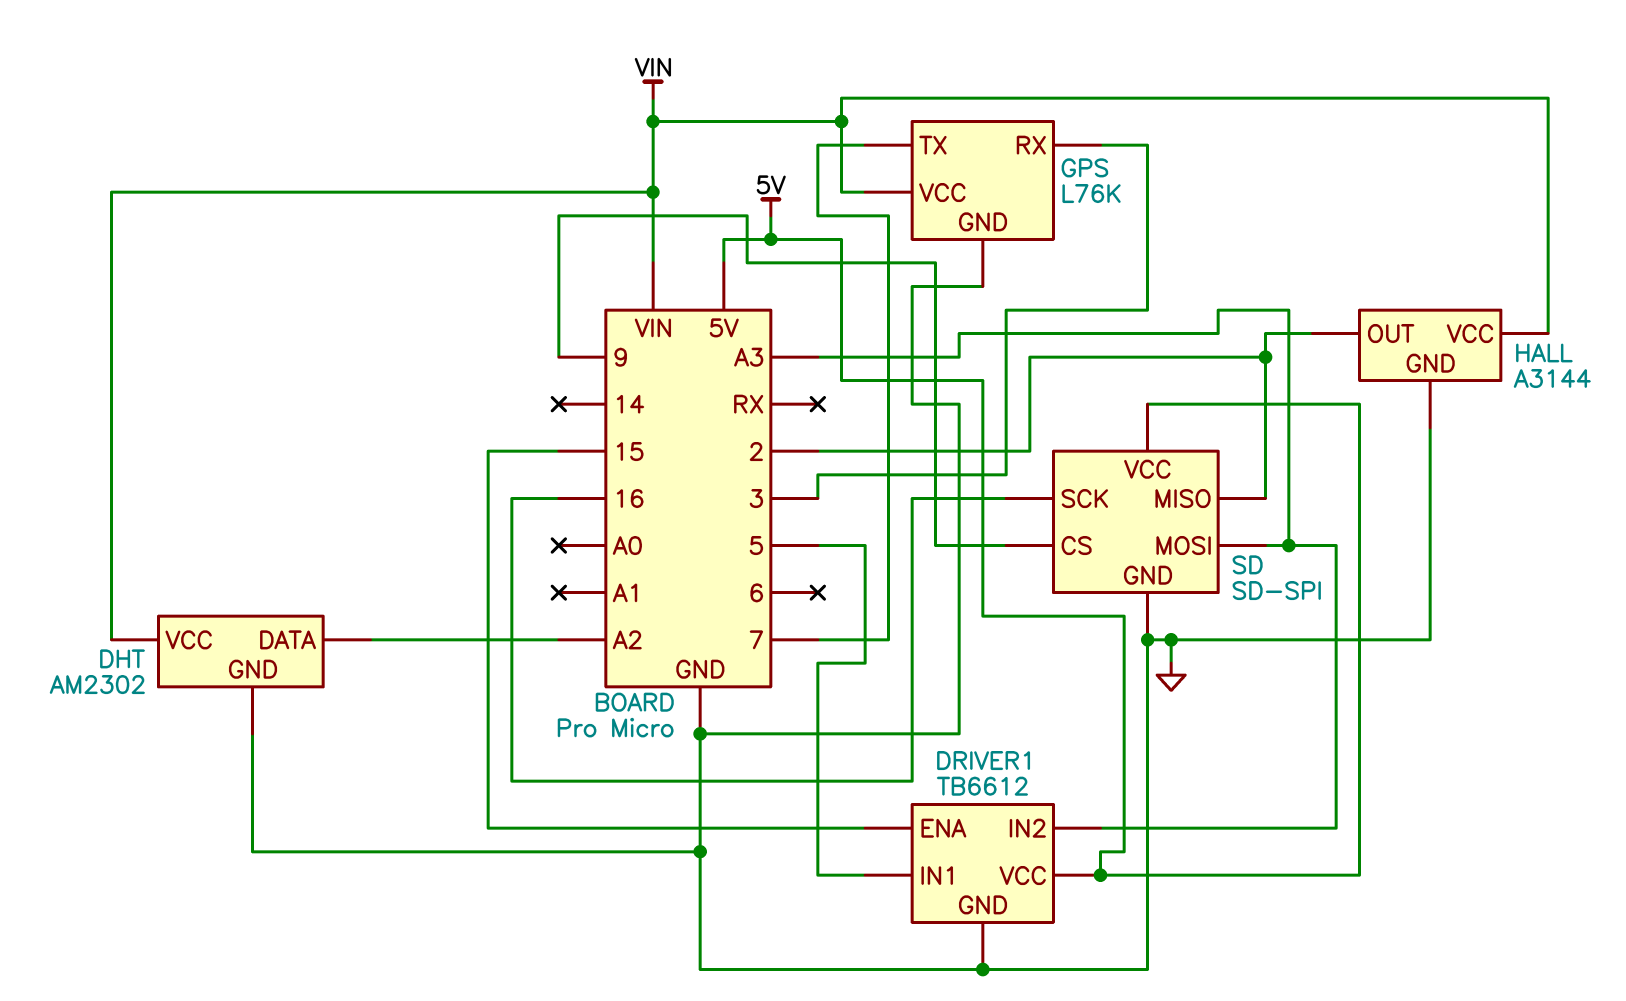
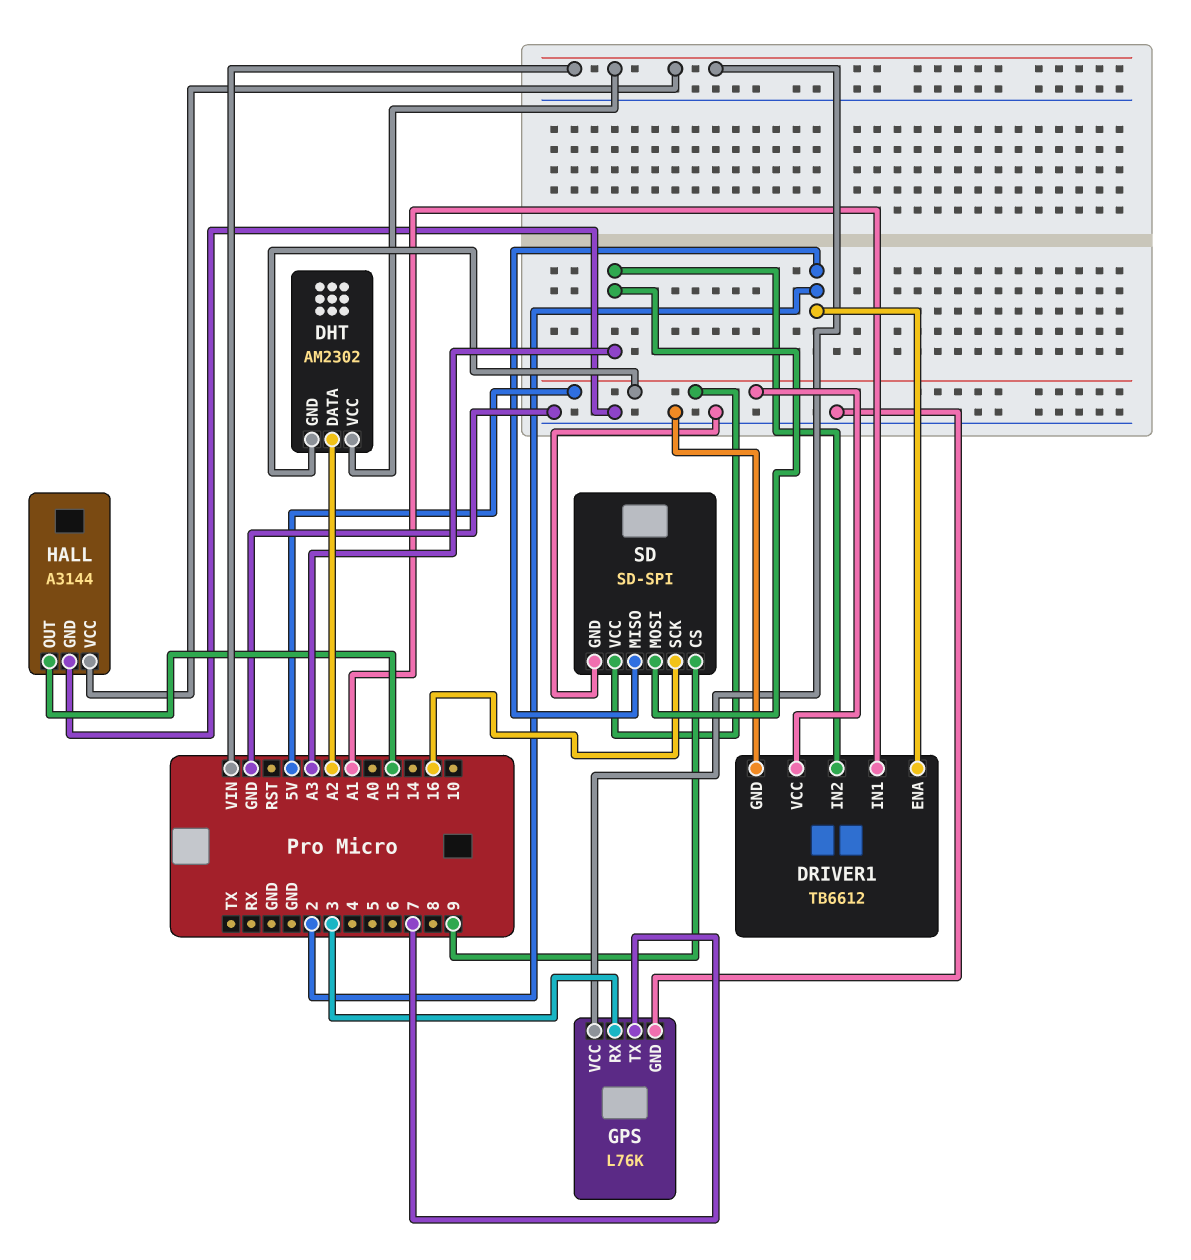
DHT pin GND: GND -> 5V
DRIVER1 pin ENA: 15 -> 2
DRIVER1 pin IN1: 5 -> A1
HALL pin OUT: 2 -> 15

